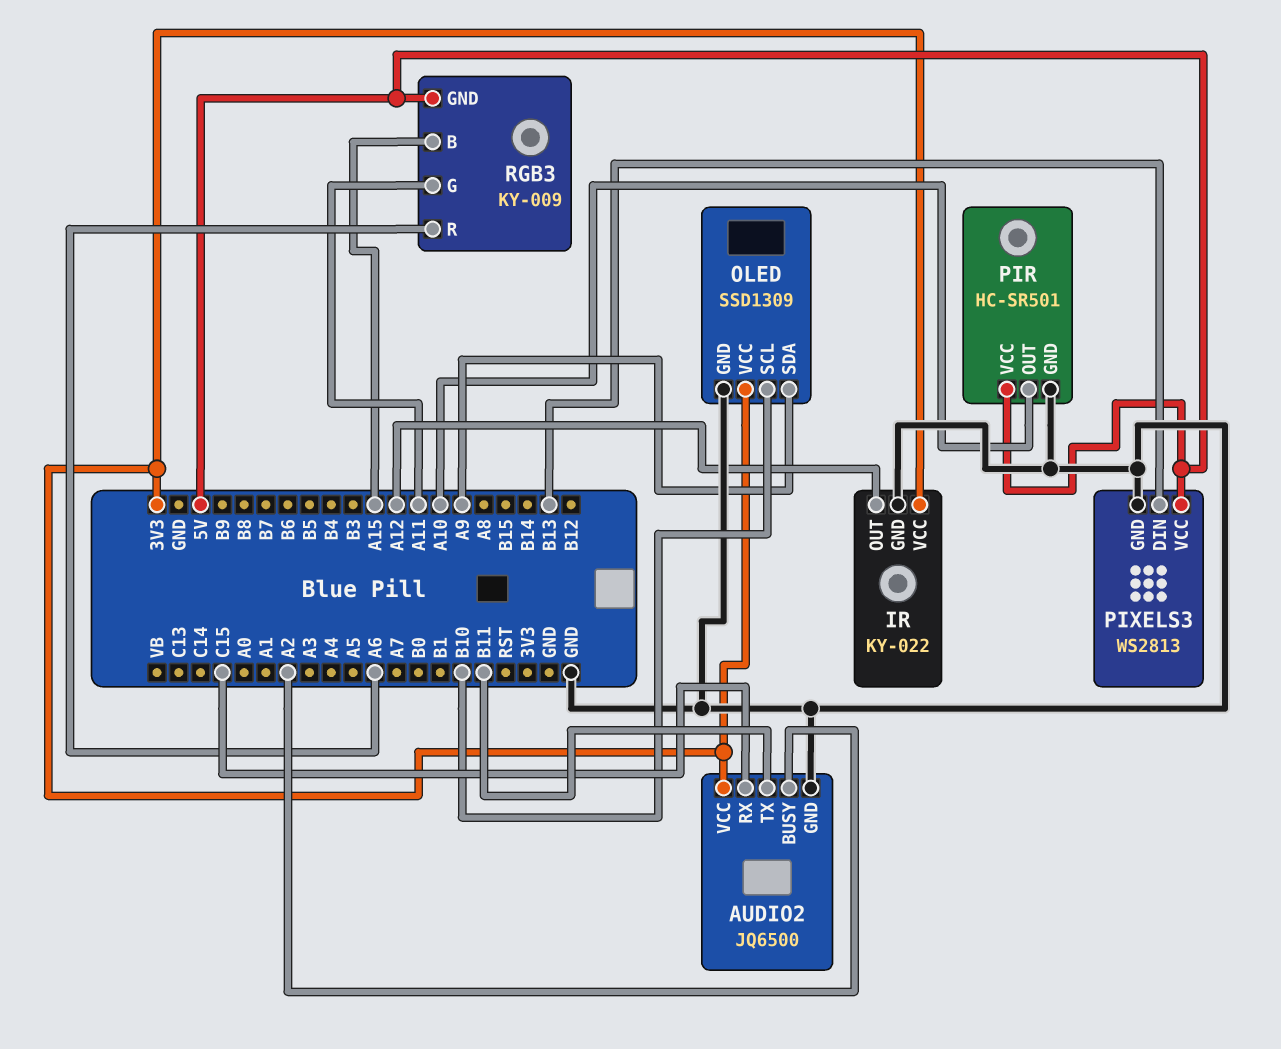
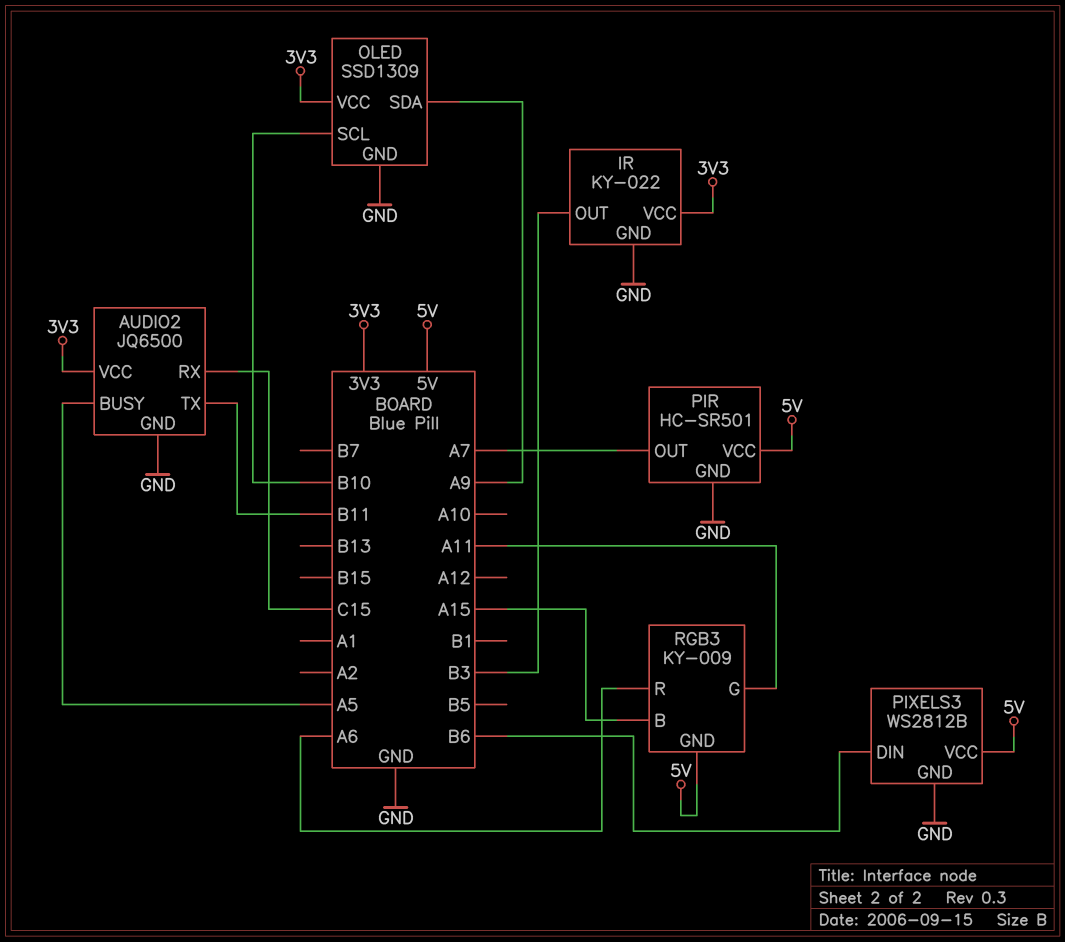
AUDIO2 pin BUSY: A2 -> A5
IR pin OUT: A12 -> B3
PIR pin OUT: A10 -> A7
PIXELS3: WS2813 -> WS2812B
PIXELS3 pin DIN: B13 -> B6

